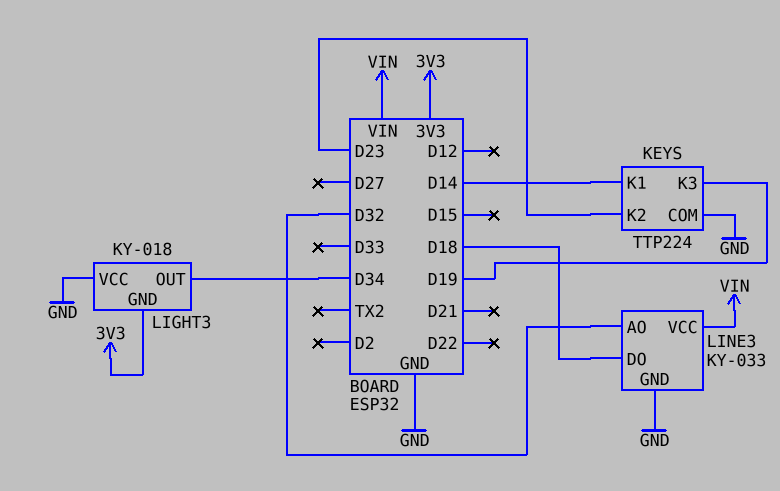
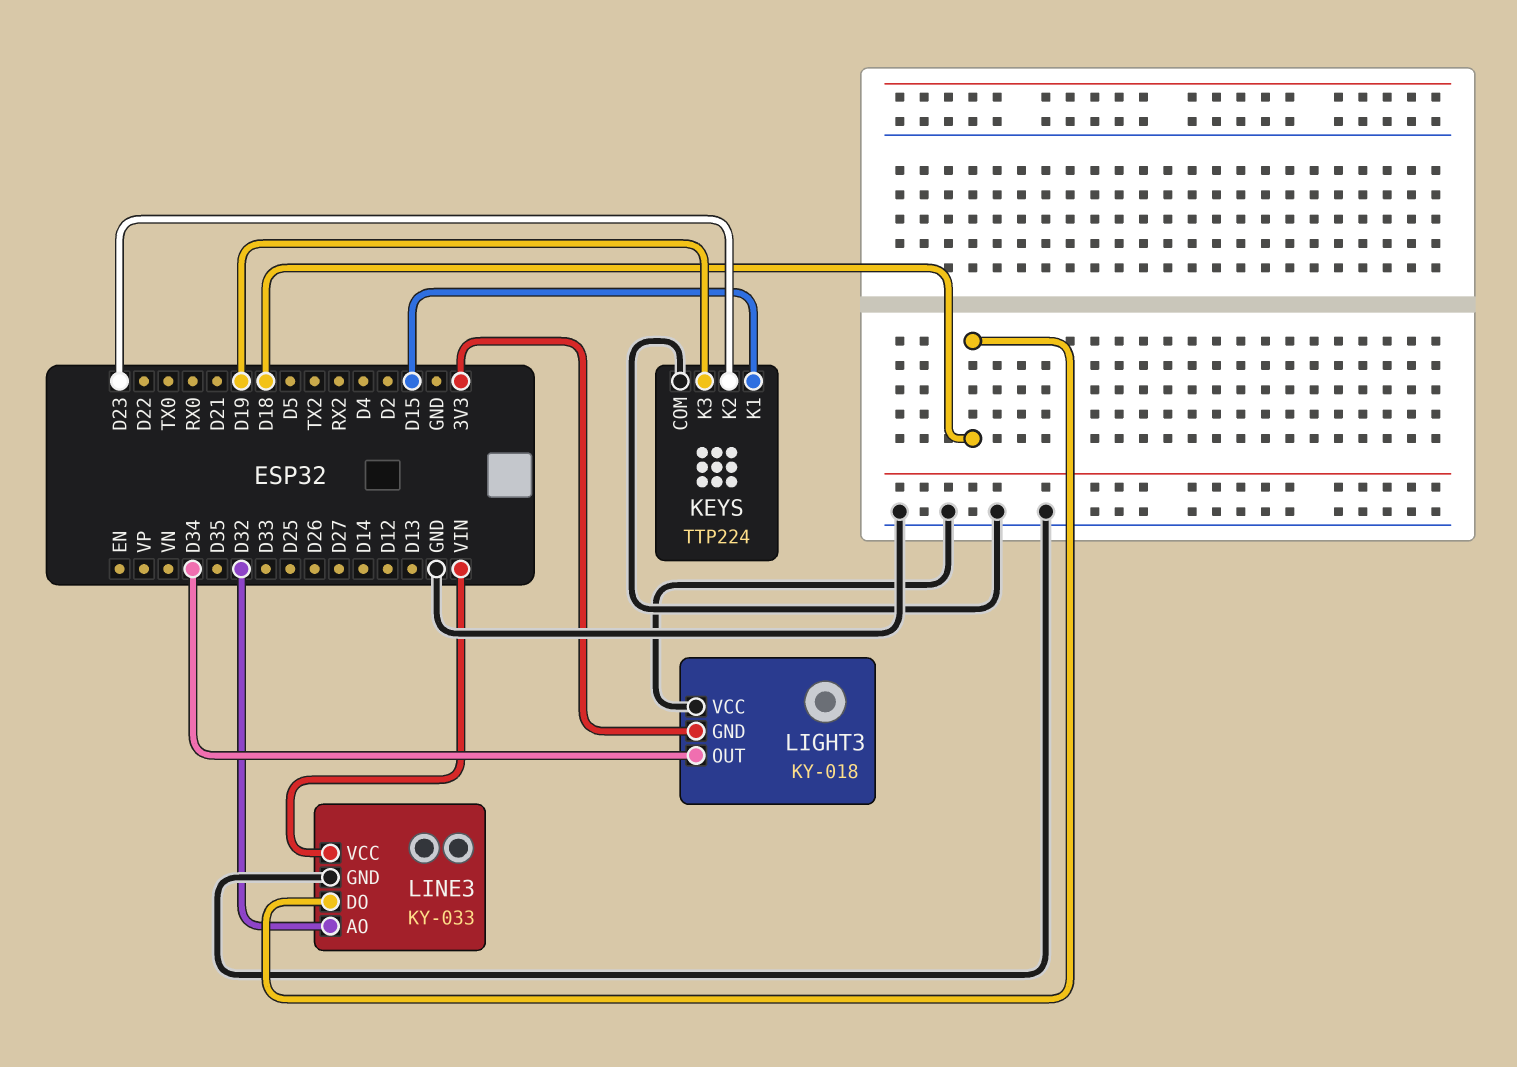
KEYS pin K1: D14 -> D15

